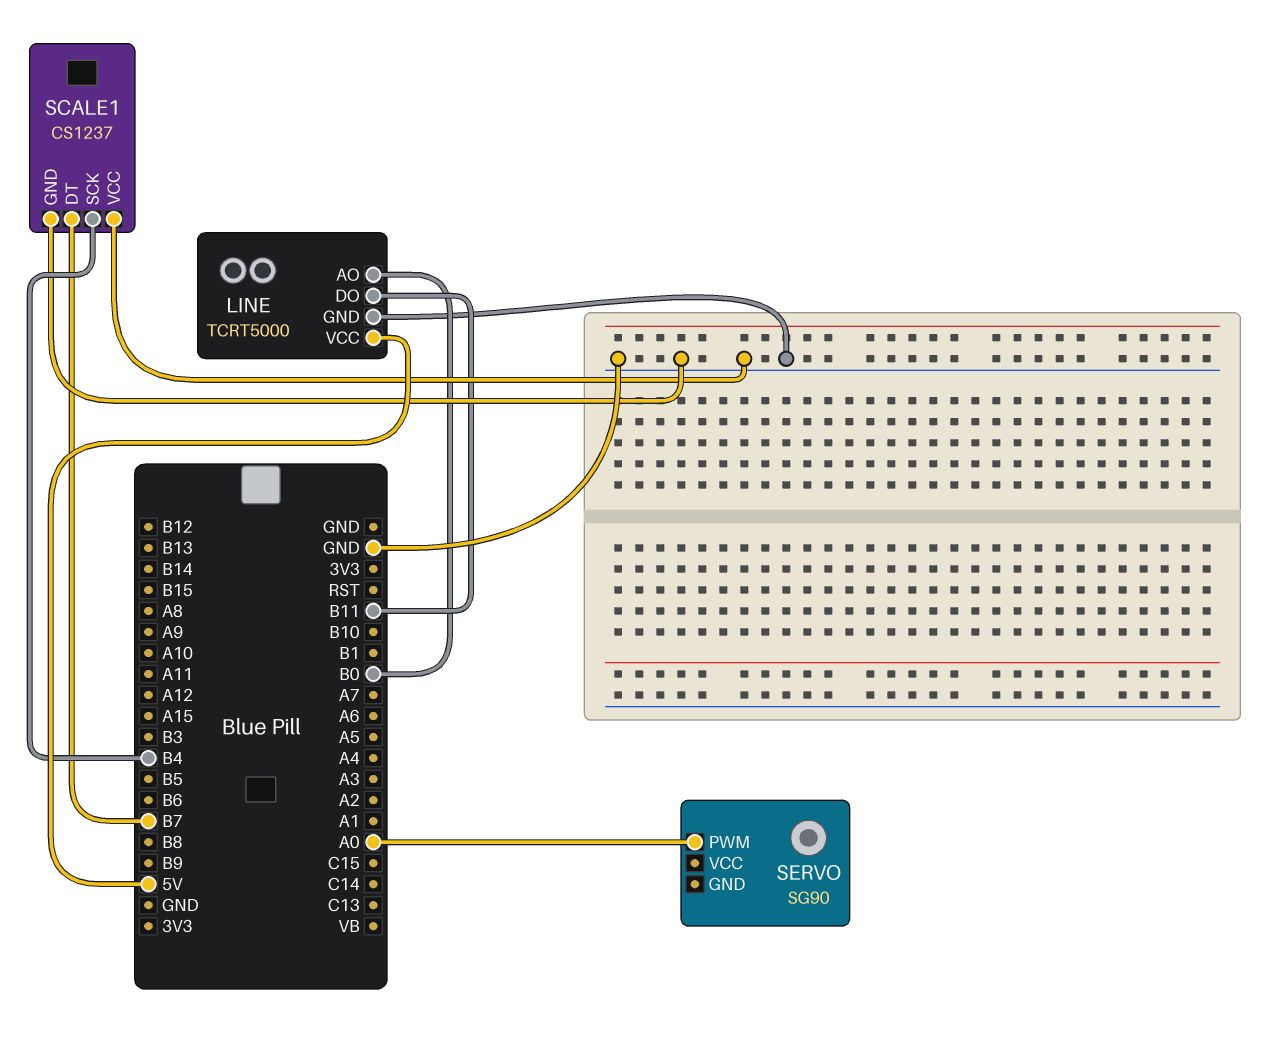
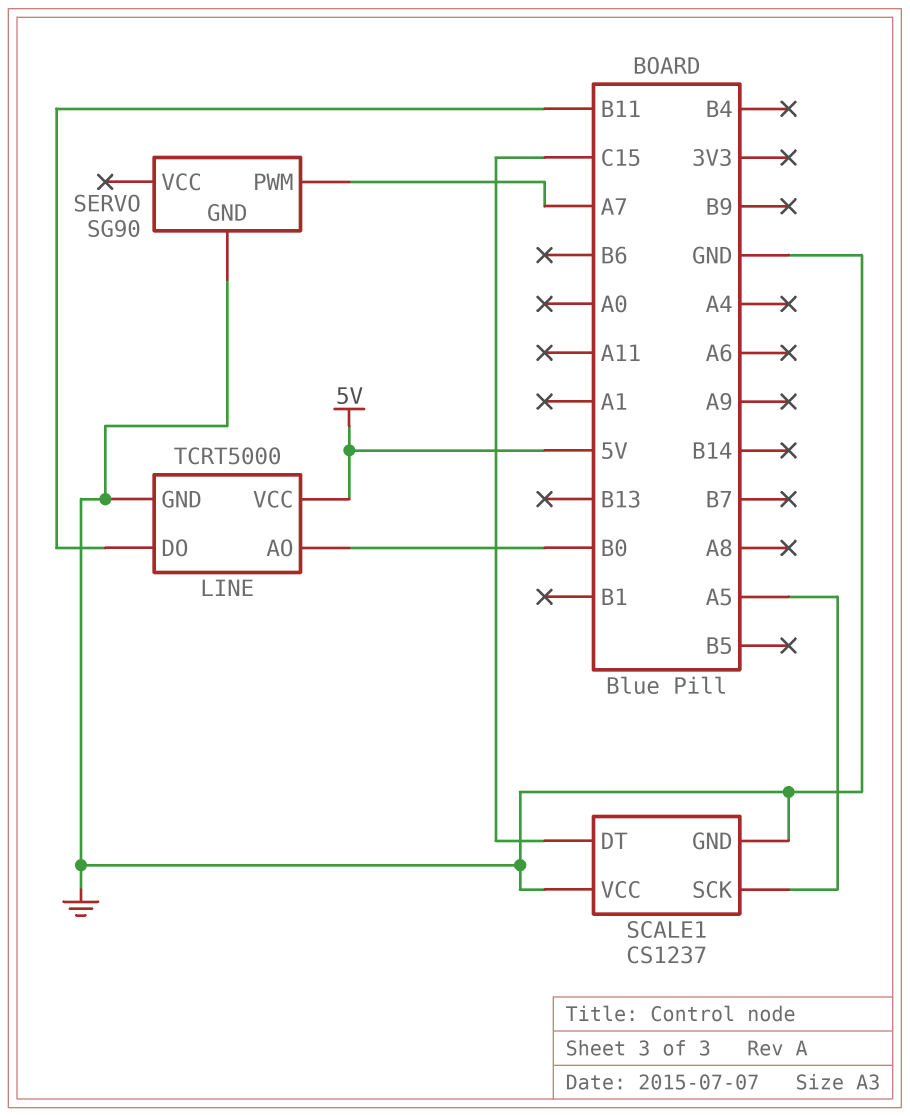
SCALE1 pin DT: B7 -> C15
SCALE1 pin SCK: B4 -> A5
SERVO pin GND: none -> GND
SERVO pin PWM: A0 -> A7

